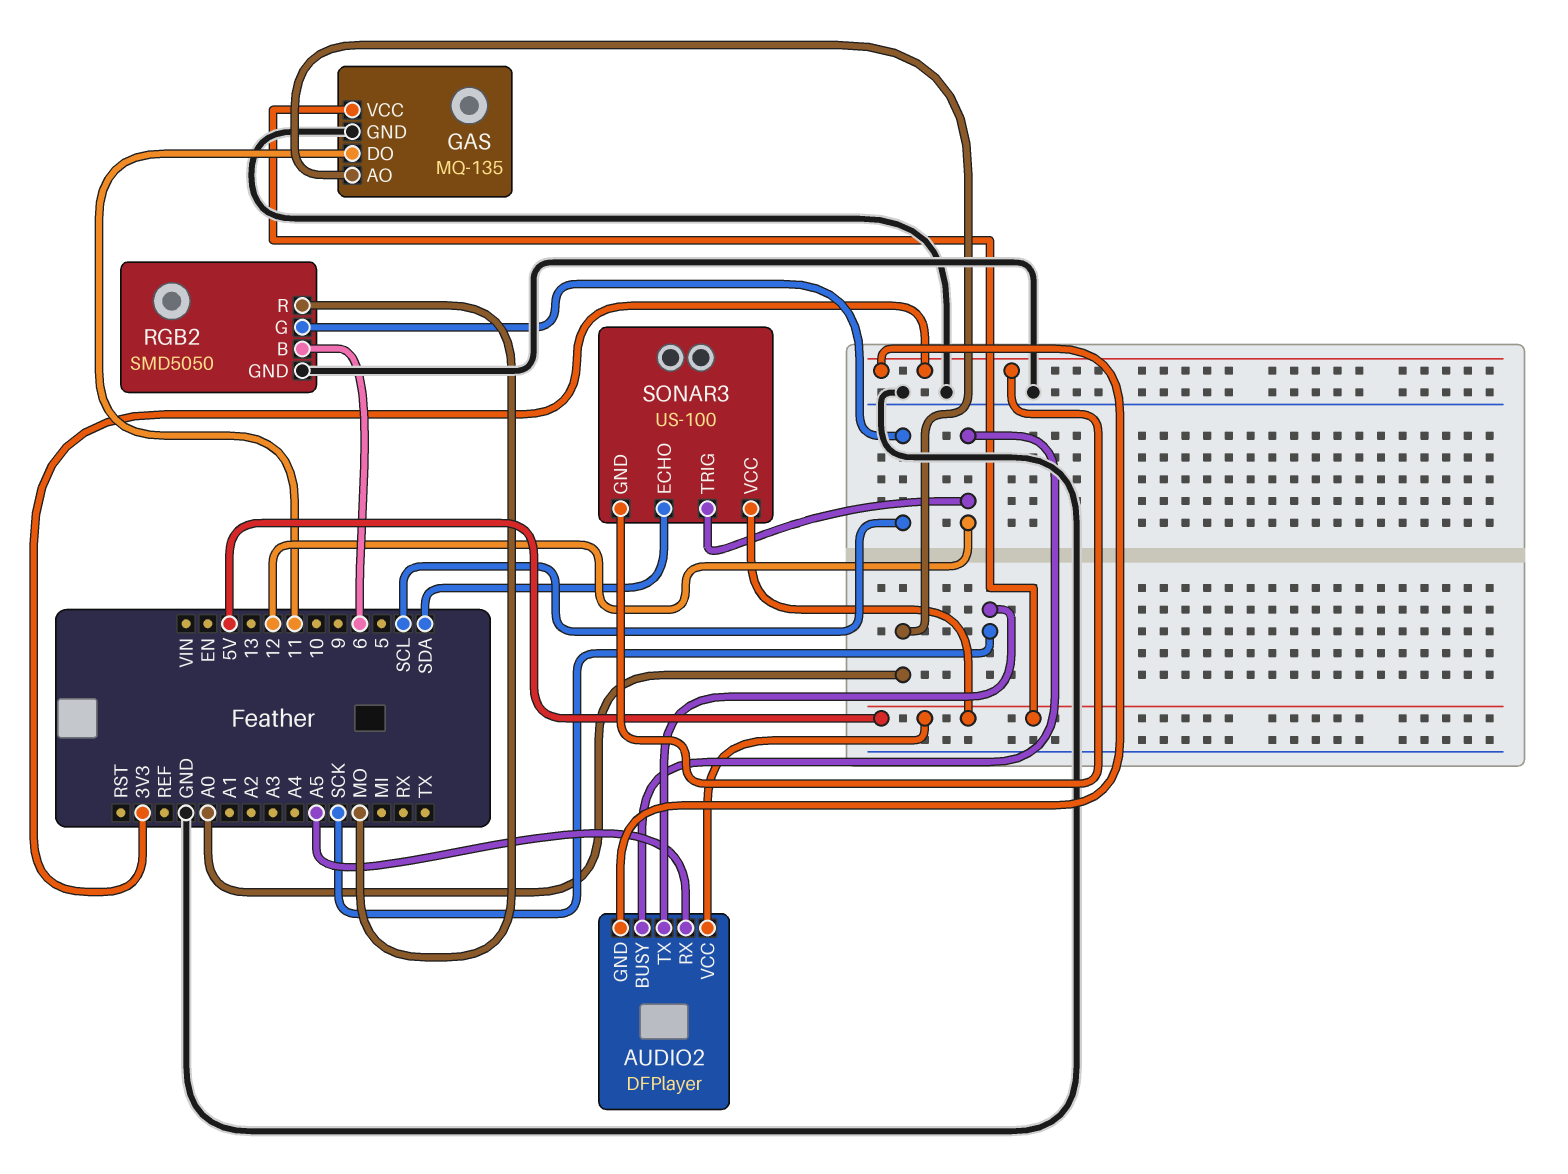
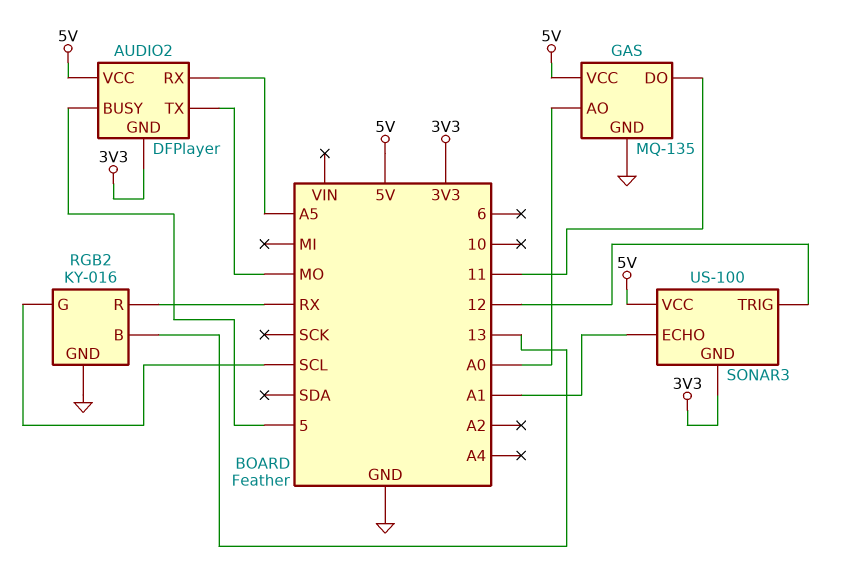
AUDIO2 pin BUSY: 12 -> 5
AUDIO2 pin TX: SCK -> MO
RGB2: SMD5050 -> KY-016
RGB2 pin B: 6 -> 13
RGB2 pin R: MO -> RX
SONAR3 pin ECHO: SDA -> A1

